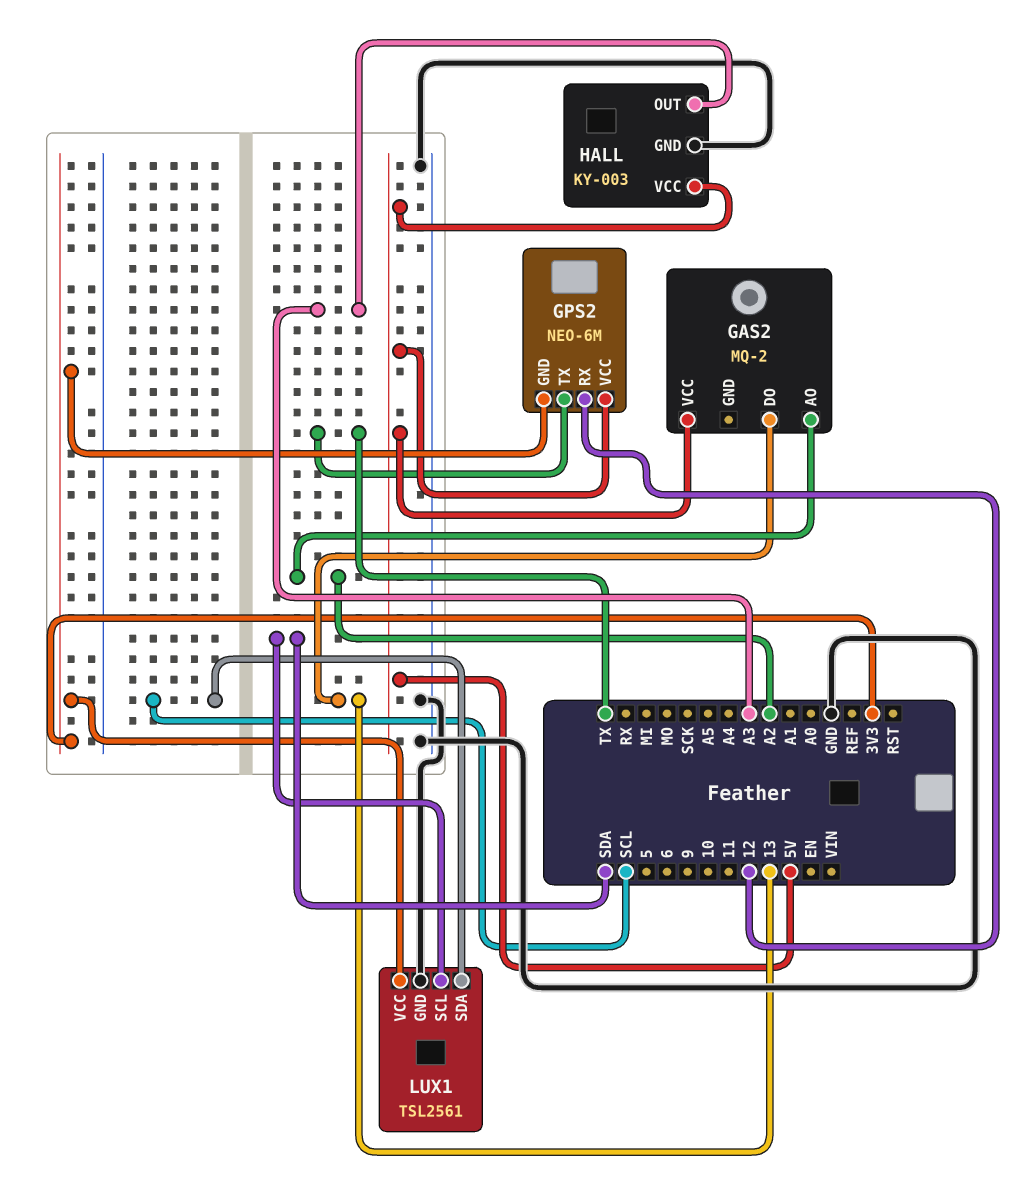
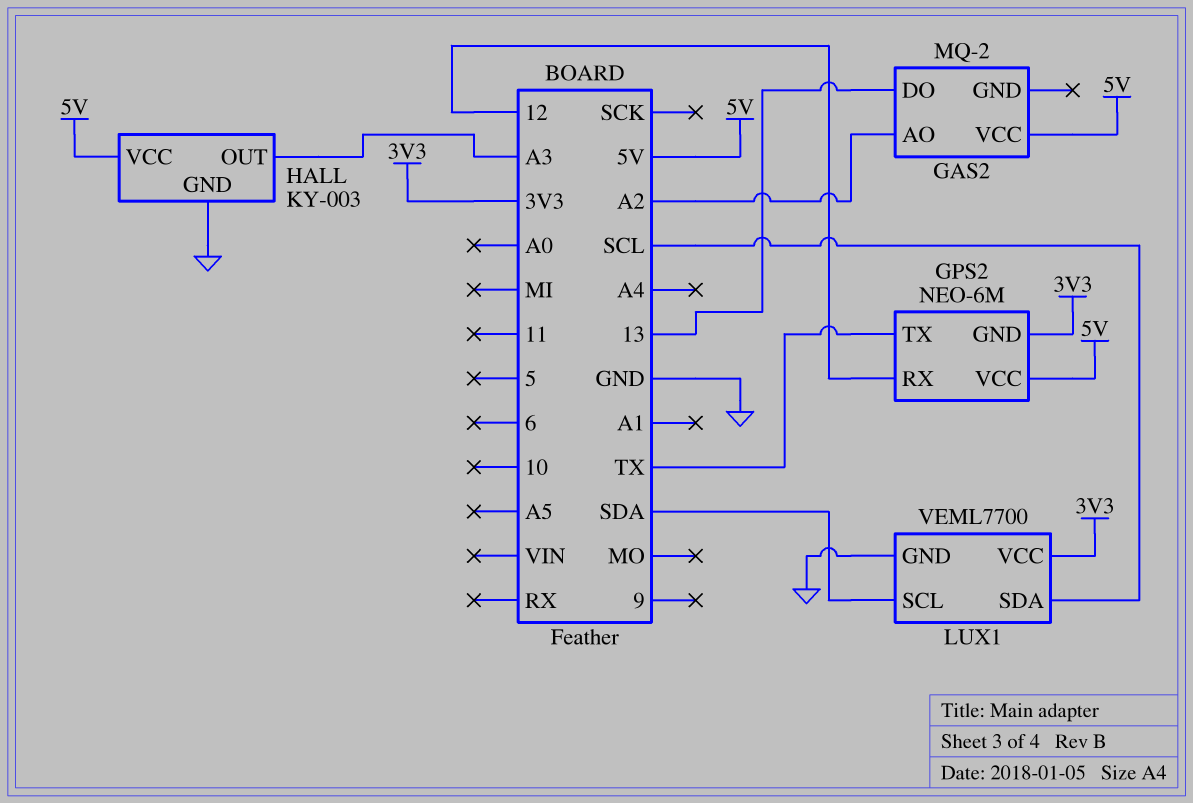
LUX1: TSL2561 -> VEML7700

